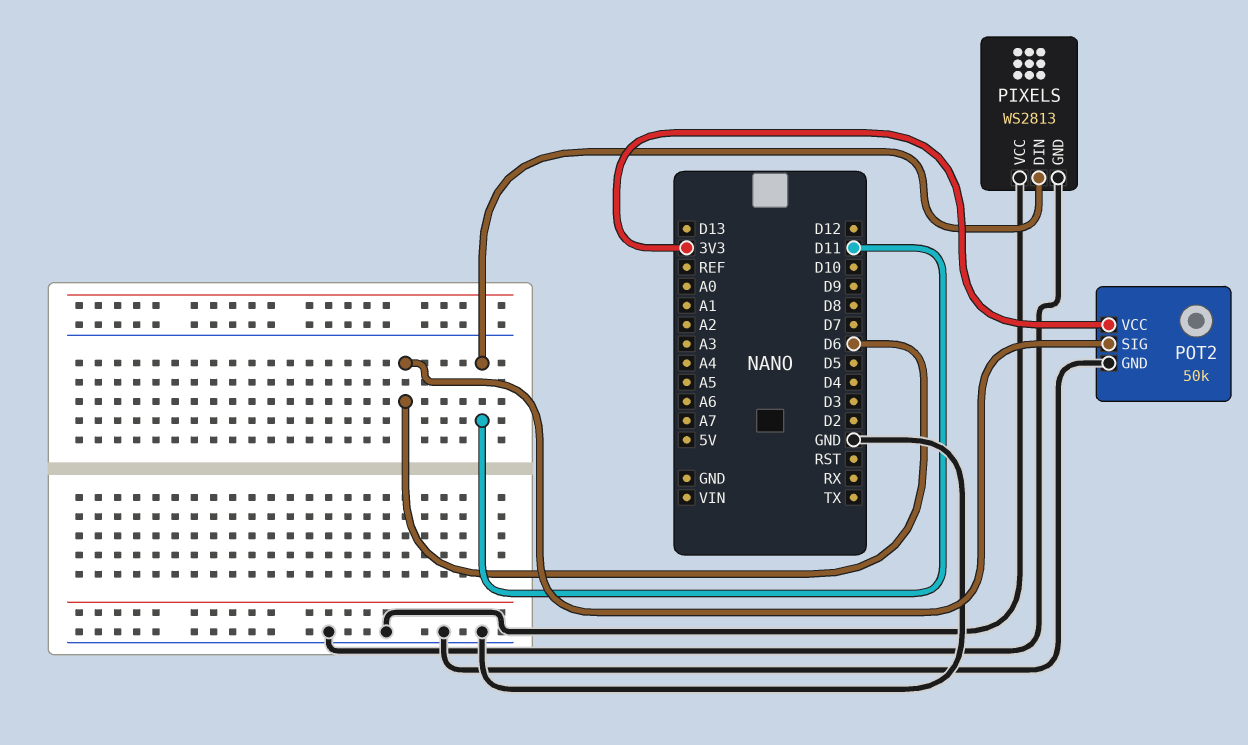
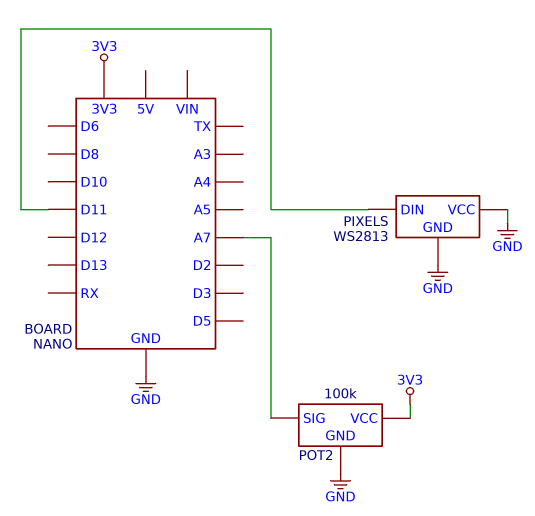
POT2: 50k -> 100k
POT2 pin SIG: D6 -> A7

